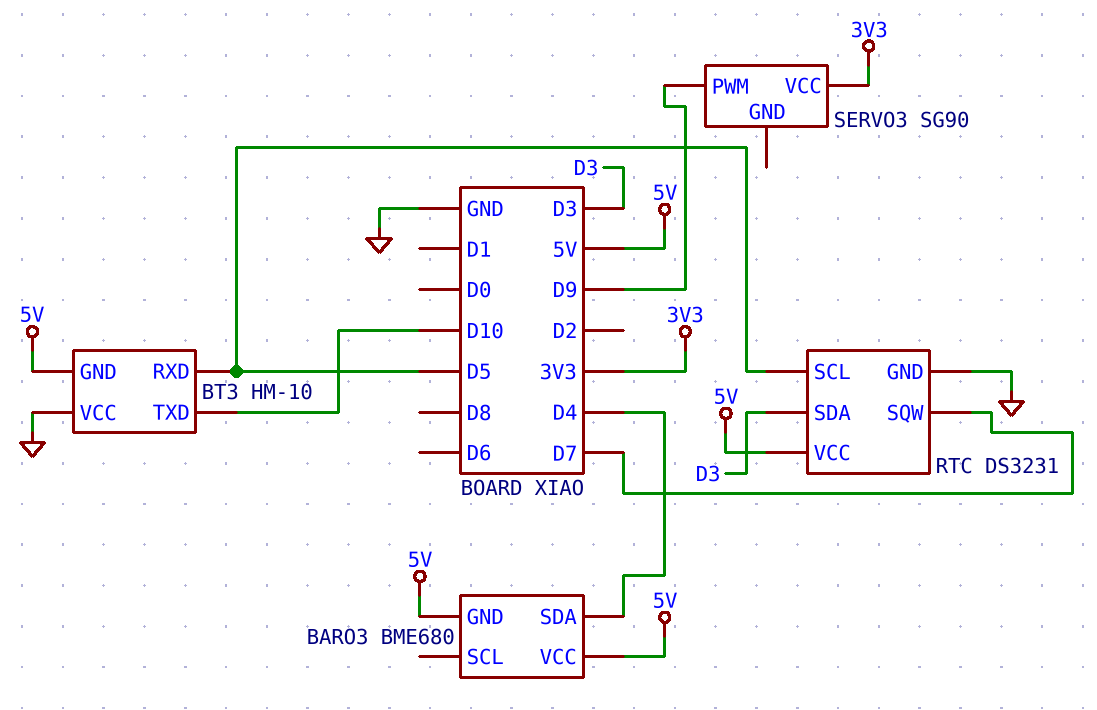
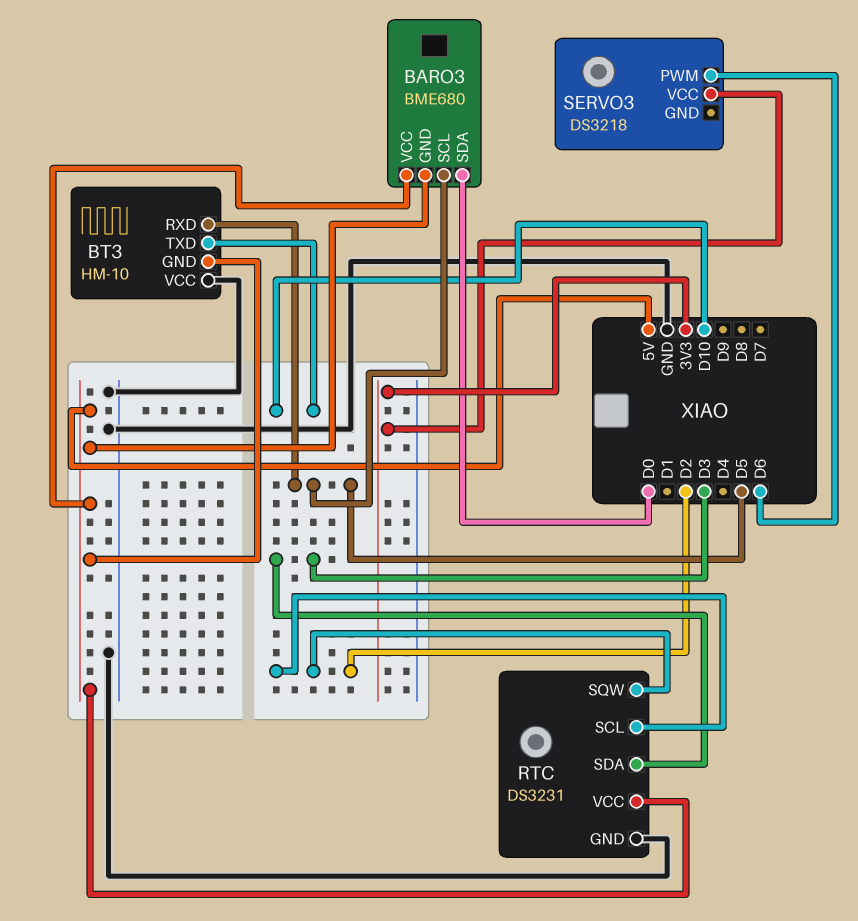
BARO3 pin SCL: none -> D5
BARO3 pin SDA: D4 -> D0
RTC pin SCL: D5 -> D2
RTC pin SQW: D7 -> D2
SERVO3: SG90 -> DS3218
SERVO3 pin PWM: D9 -> D6

